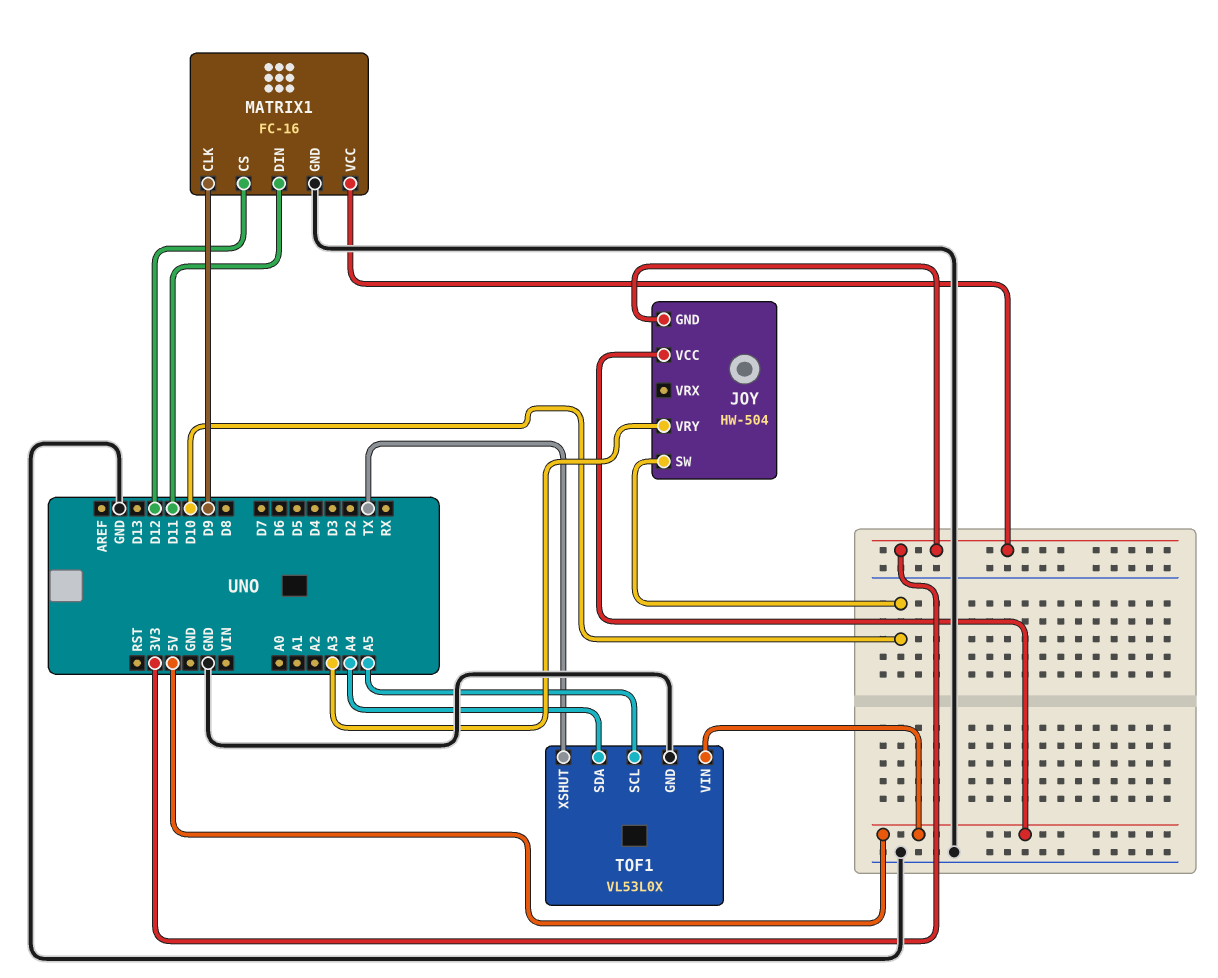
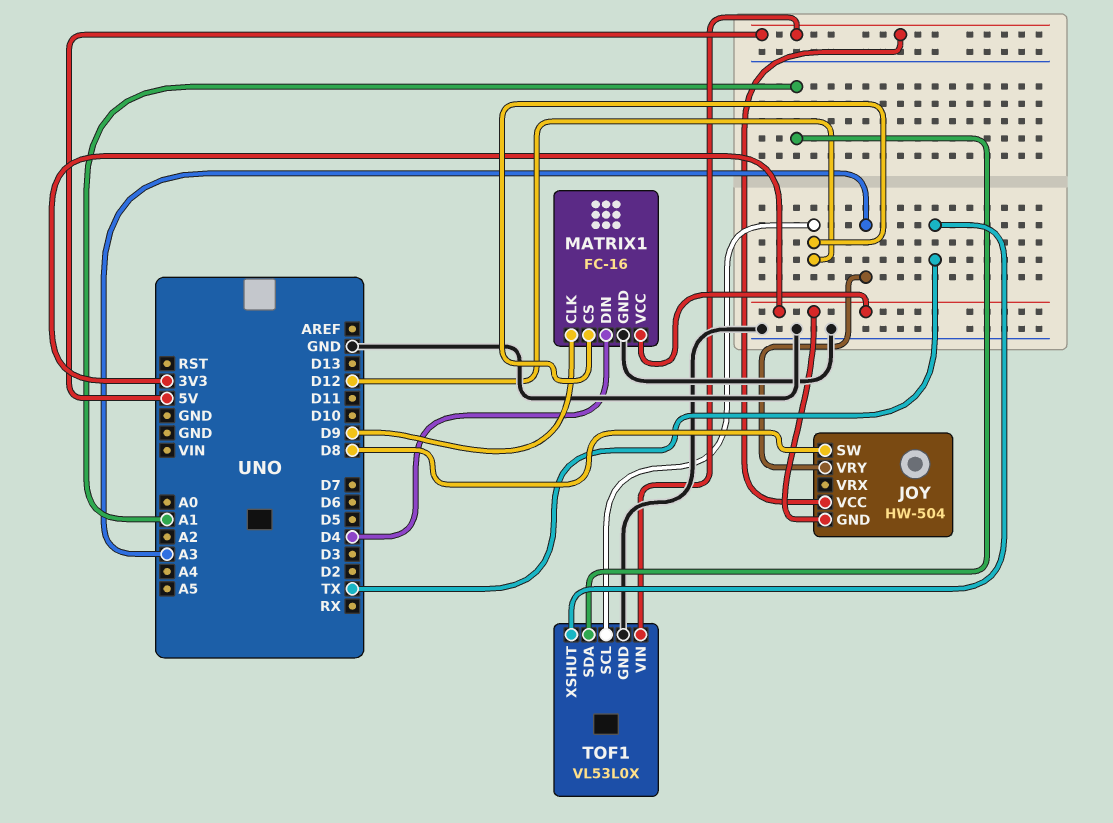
JOY pin SW: D10 -> D8
MATRIX1 pin DIN: D11 -> D4
TOF1 pin SCL: A5 -> D12
TOF1 pin SDA: A4 -> A1

